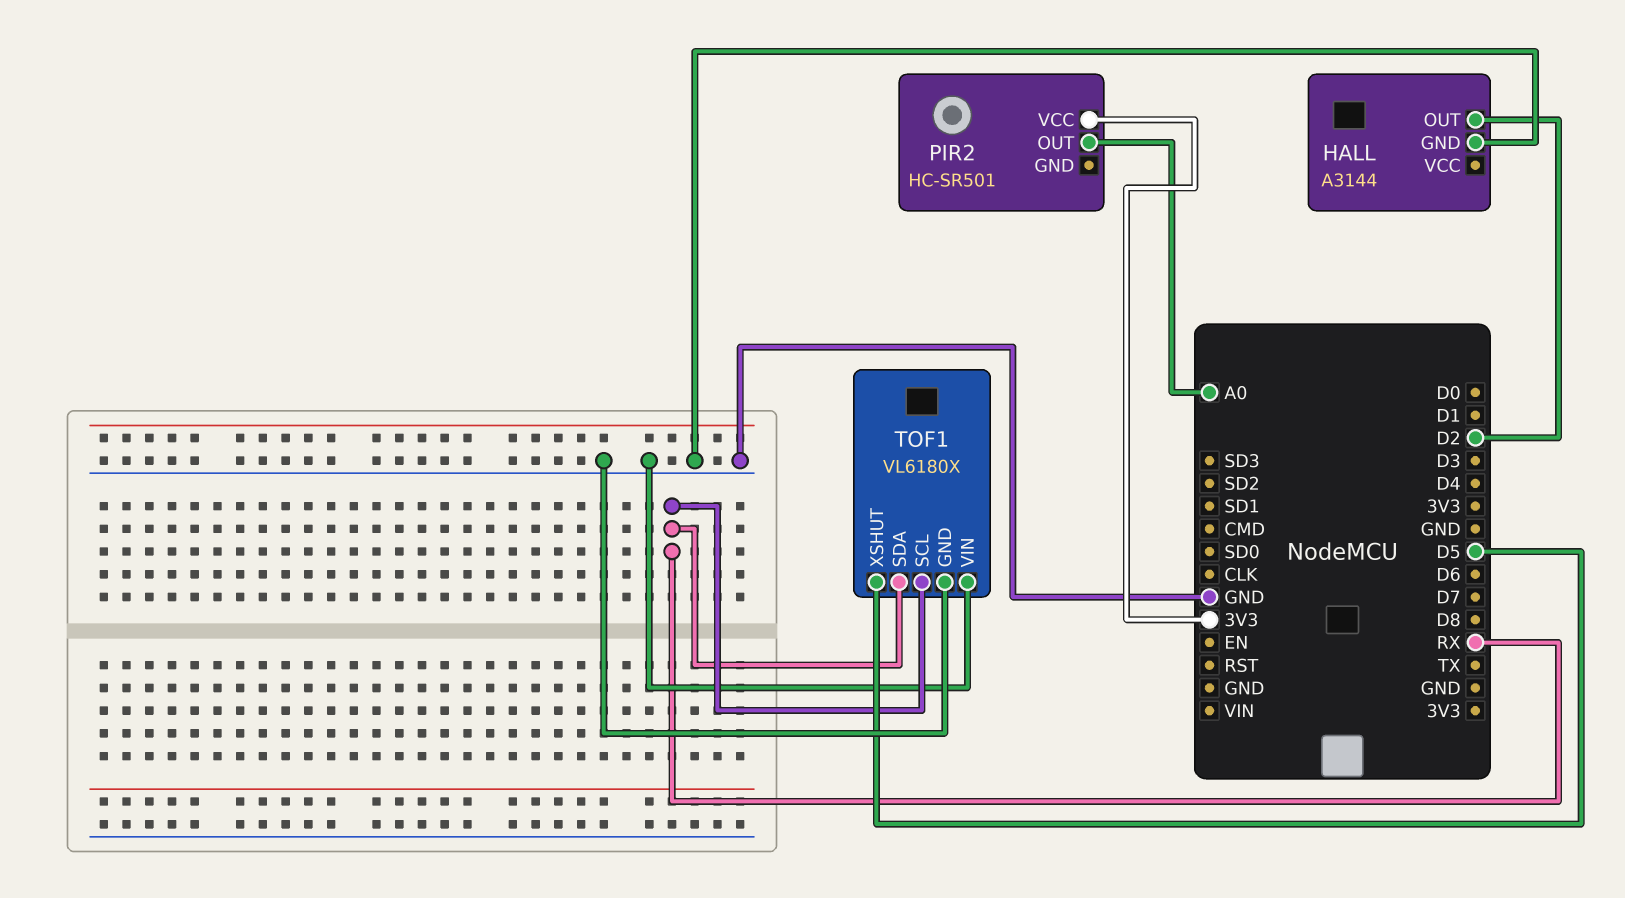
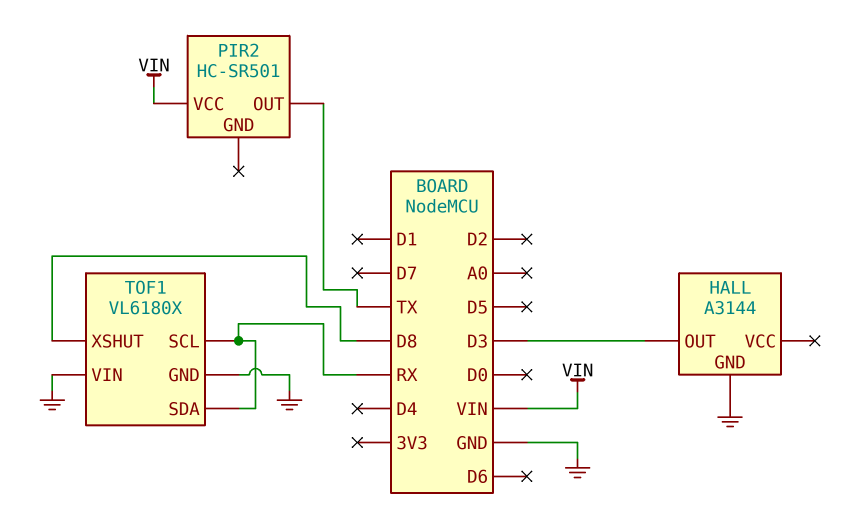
HALL pin OUT: D2 -> D3
PIR2 pin OUT: A0 -> TX
PIR2 pin VCC: 3V3 -> VIN
TOF1 pin XSHUT: D5 -> D8

